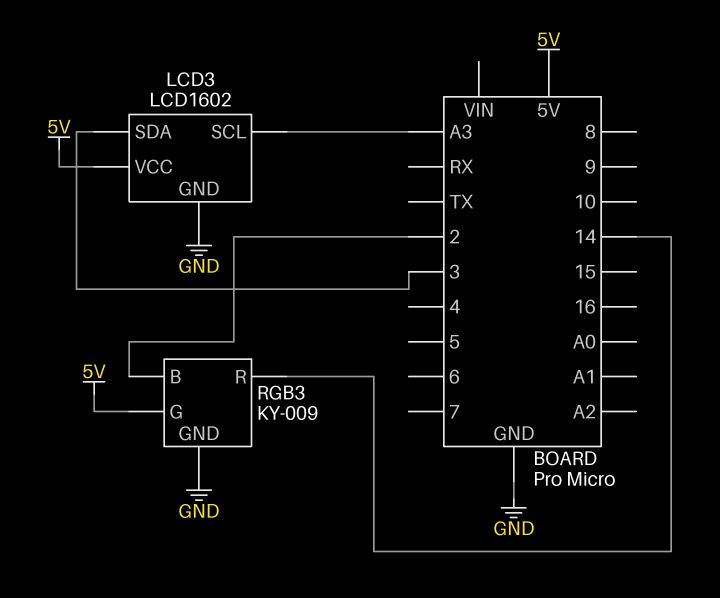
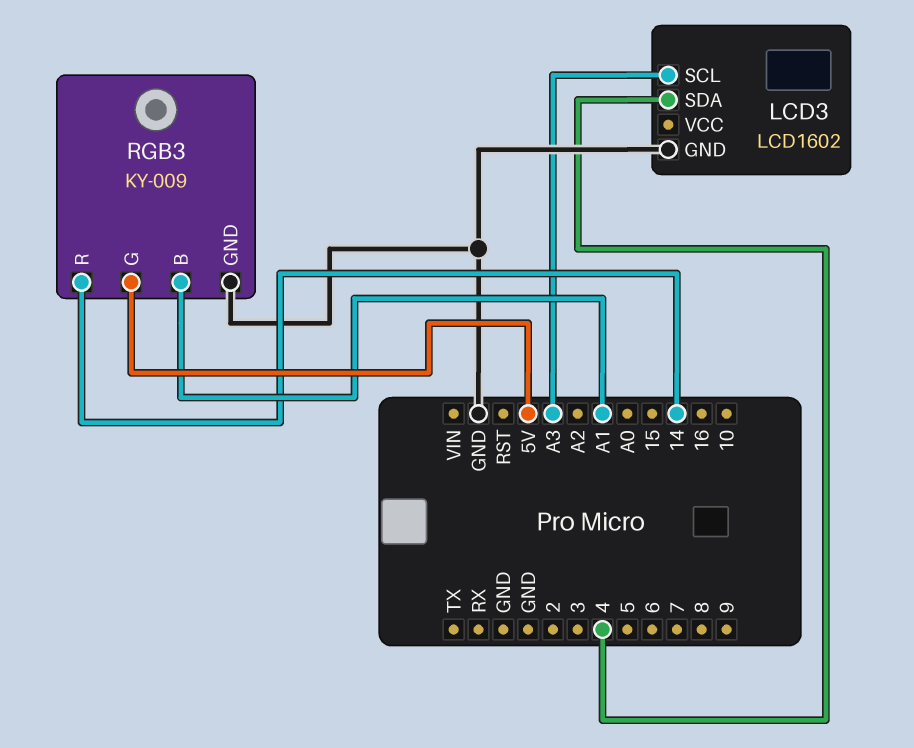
LCD3 pin SDA: 3 -> 4
LCD3 pin VCC: 5V -> none
RGB3 pin B: 2 -> A1

